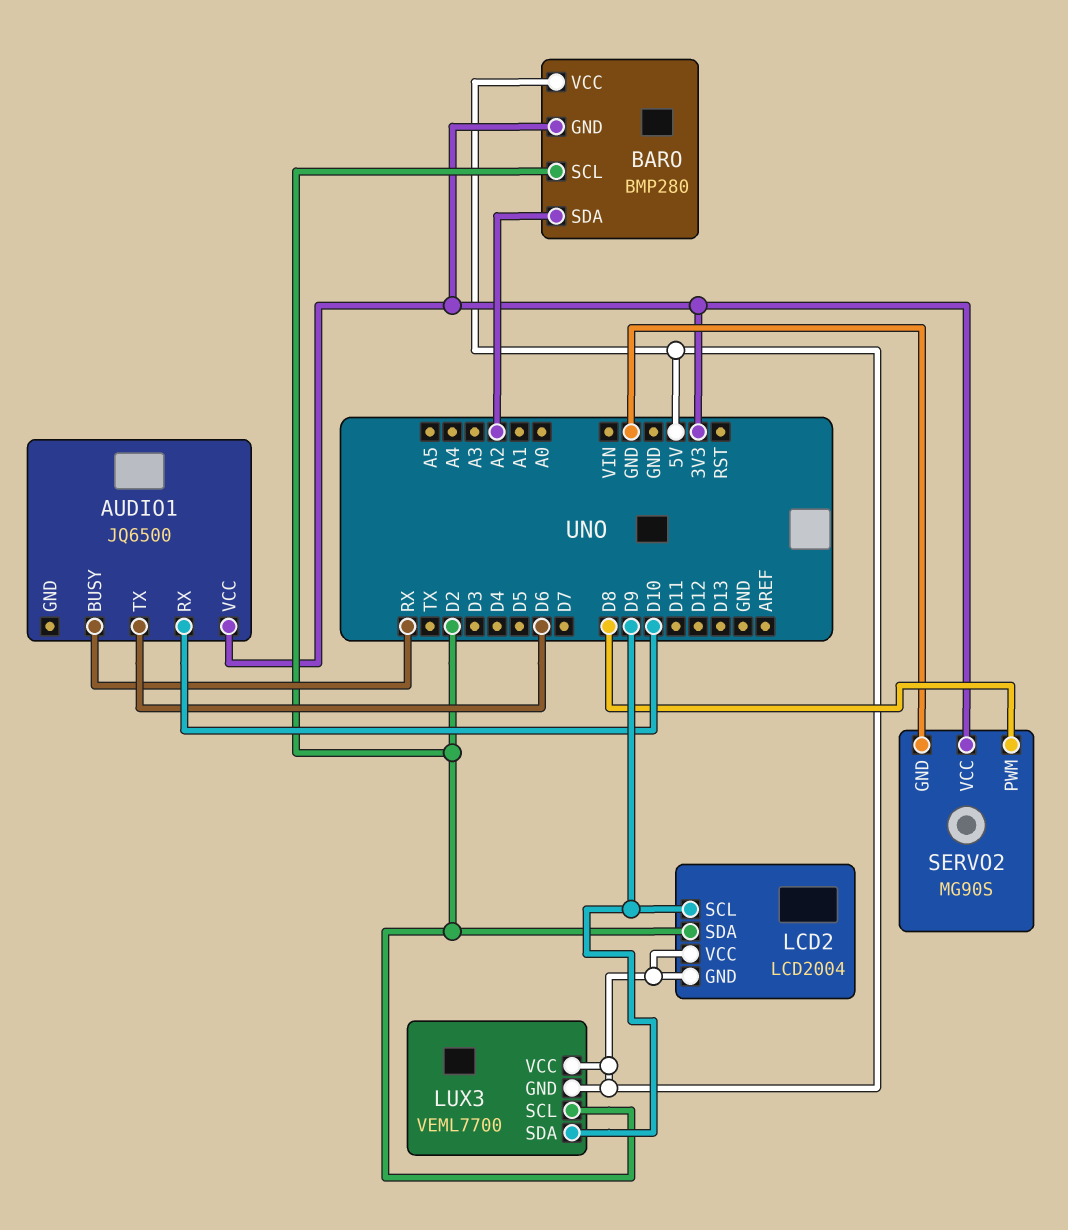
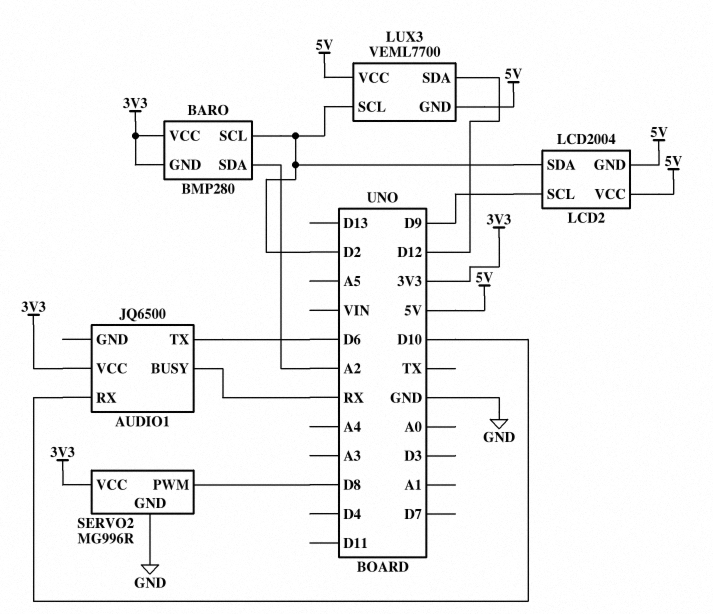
BARO pin VCC: 5V -> 3V3
LUX3 pin SDA: D9 -> D12
SERVO2: MG90S -> MG996R

